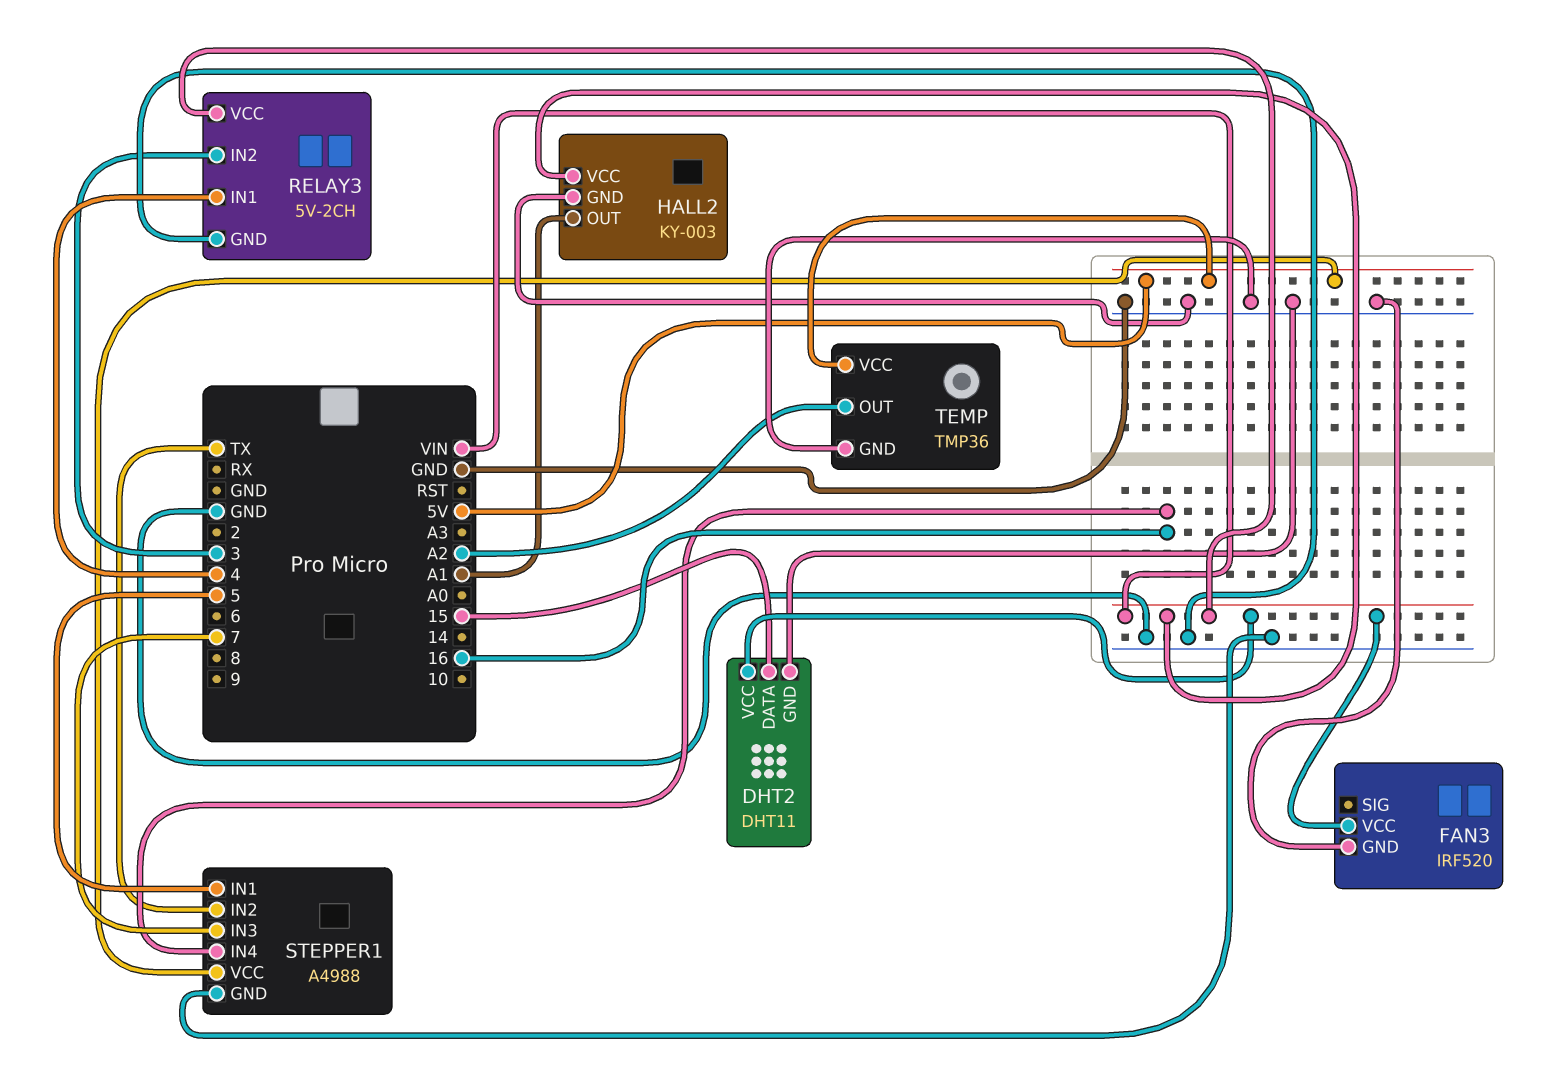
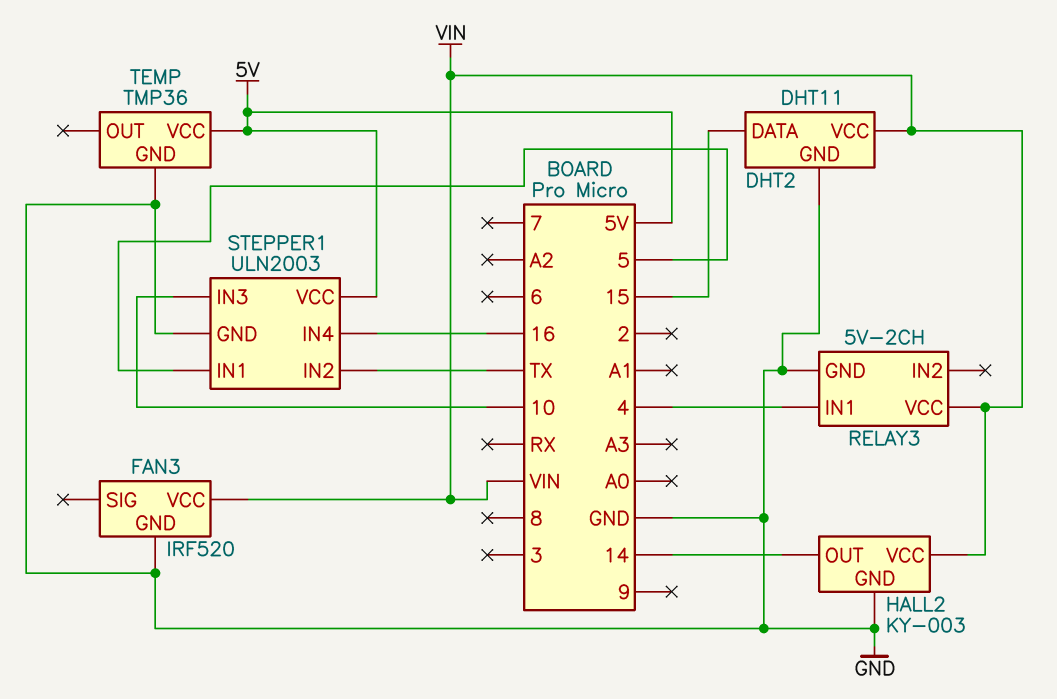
HALL2 pin OUT: A1 -> 14
RELAY3 pin IN2: 3 -> none
STEPPER1: A4988 -> ULN2003
STEPPER1 pin IN3: 7 -> 10
TEMP pin OUT: A2 -> none

